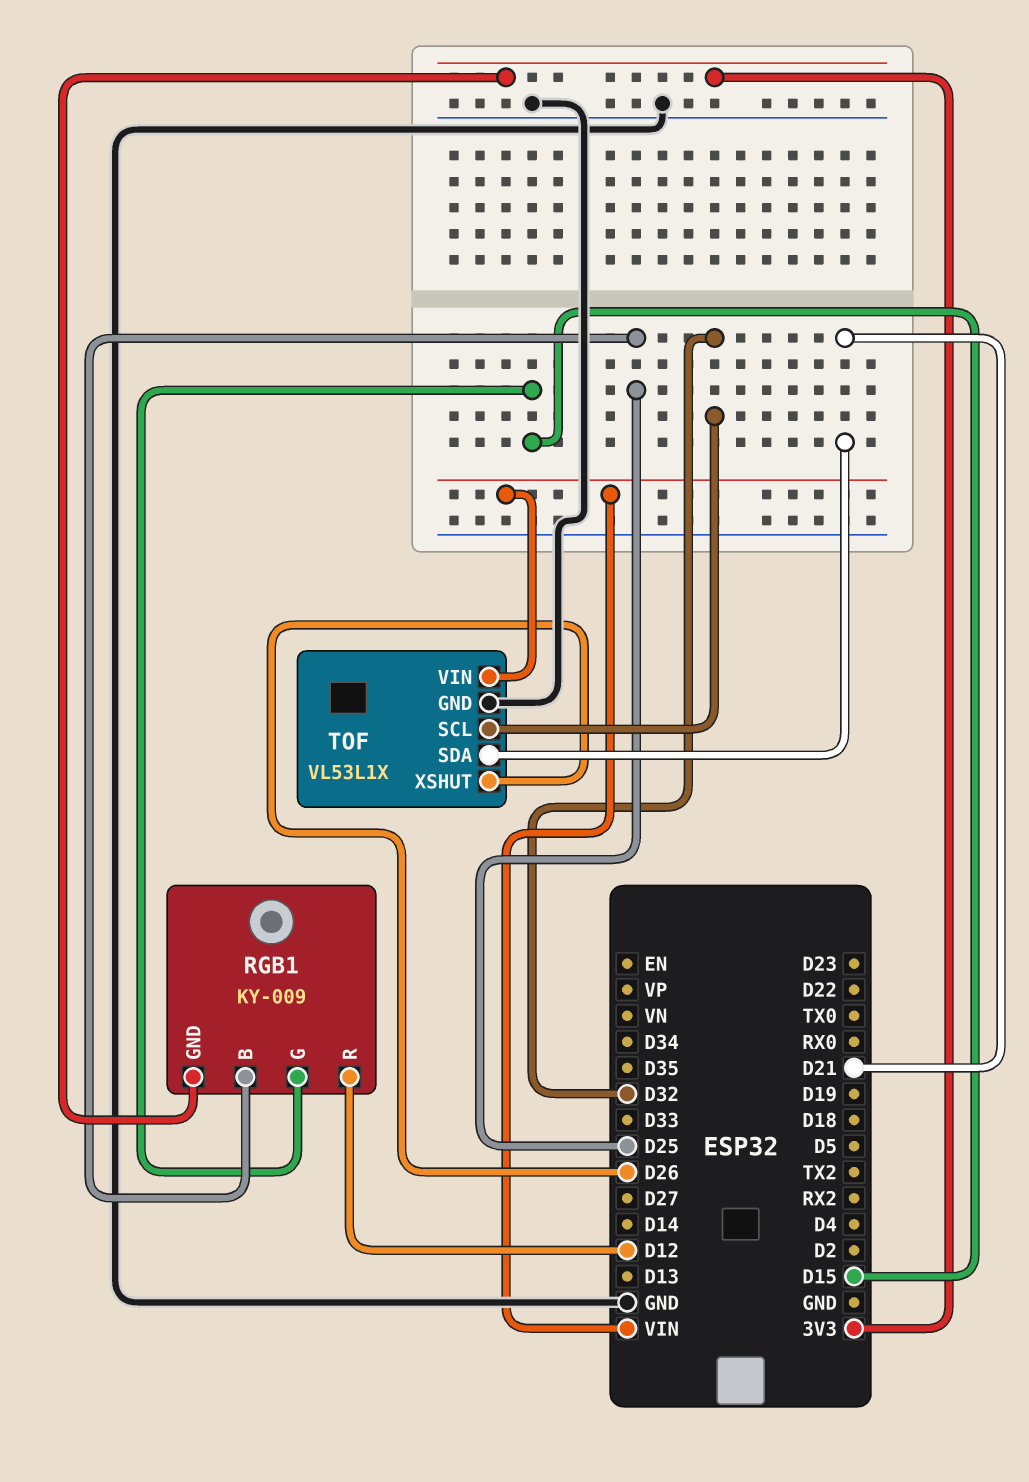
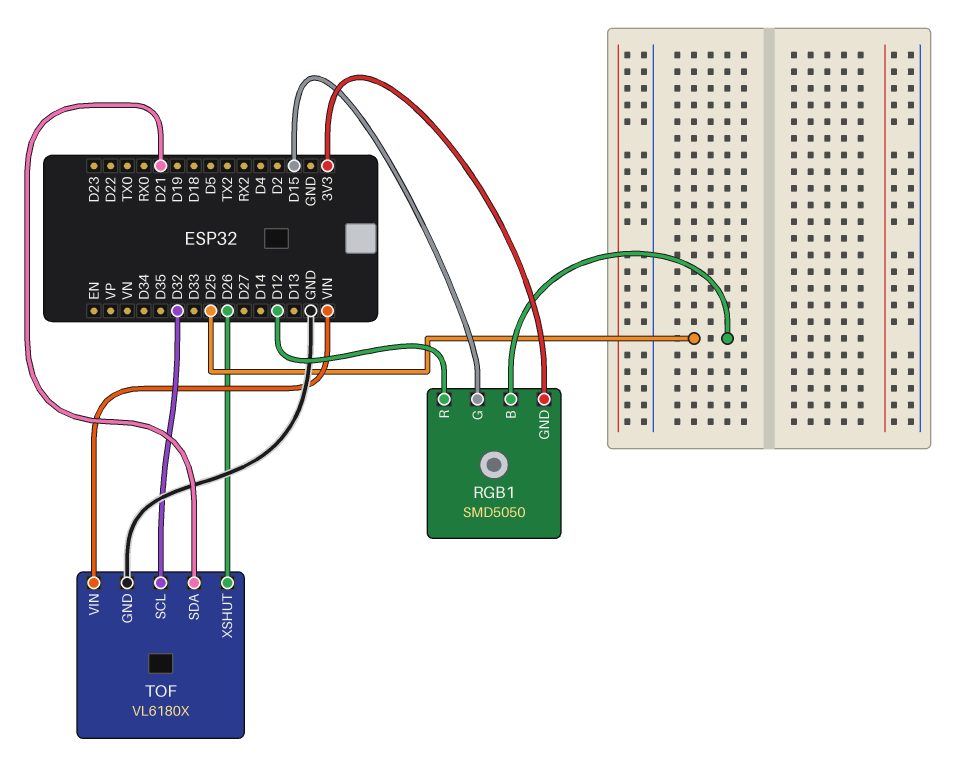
RGB1: KY-009 -> SMD5050
TOF: VL53L1X -> VL6180X

